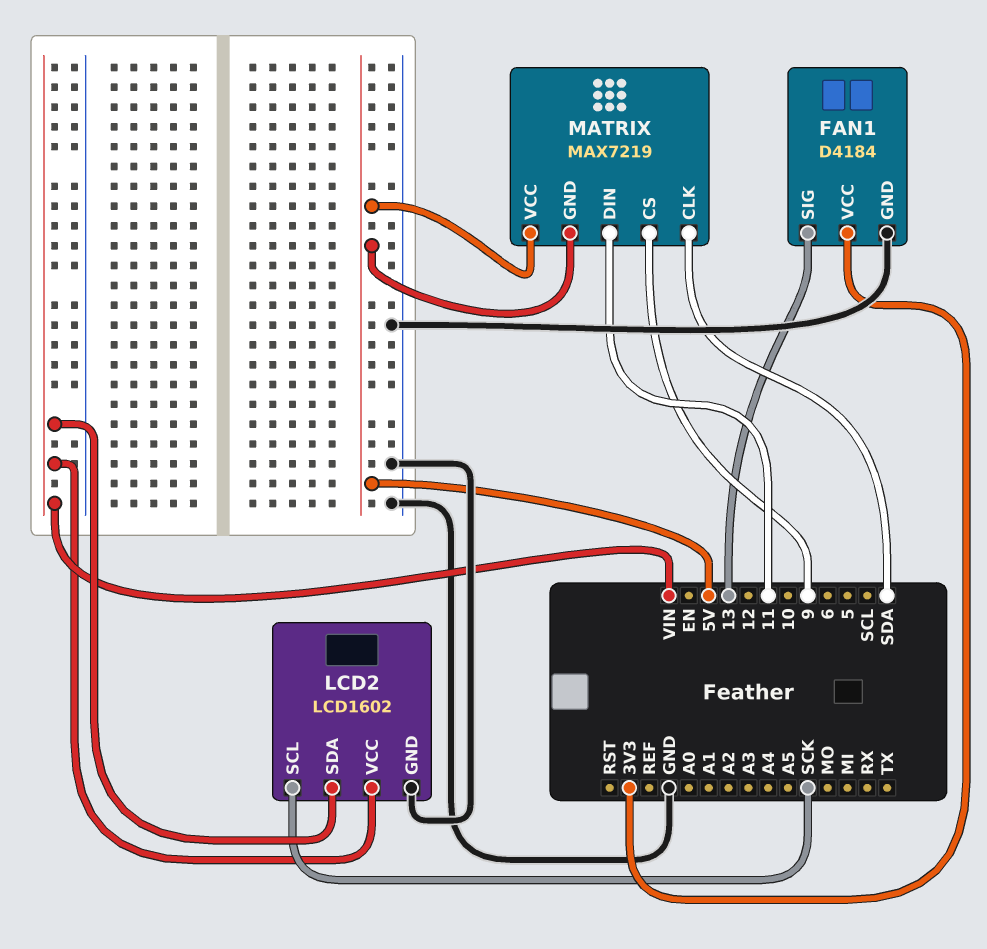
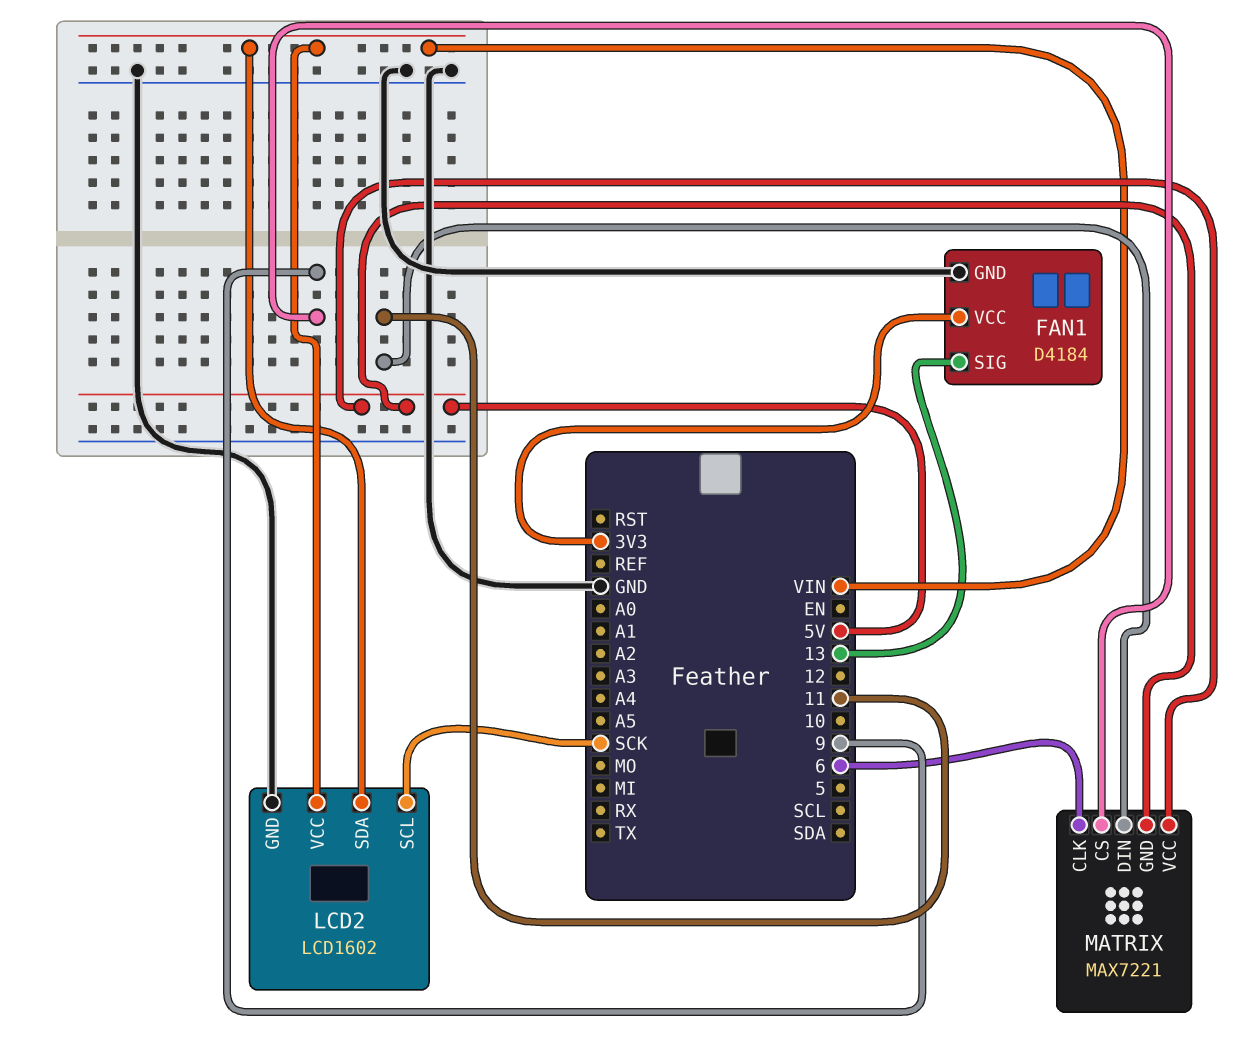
MATRIX: MAX7219 -> MAX7221
MATRIX pin CLK: SDA -> 6

